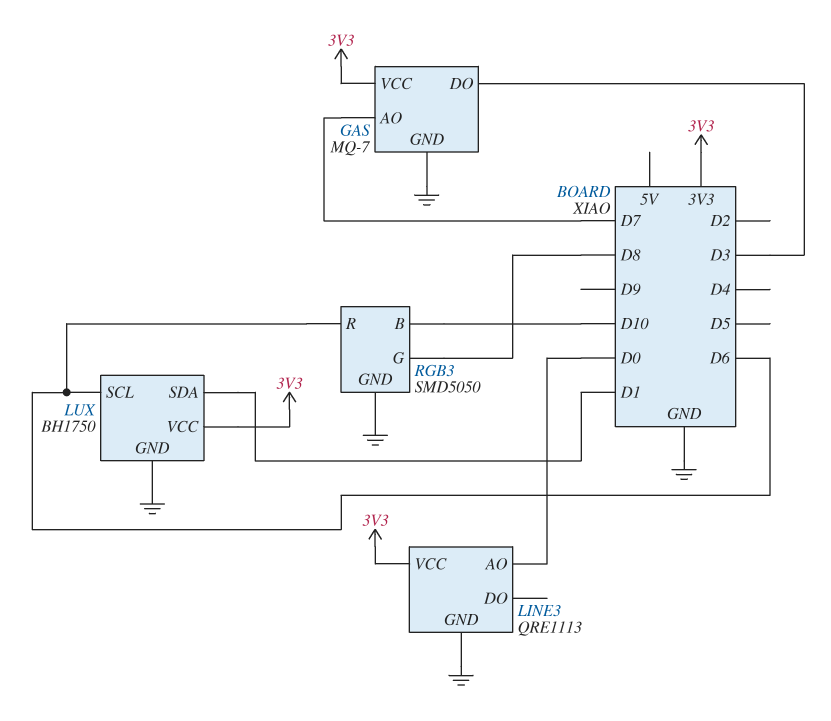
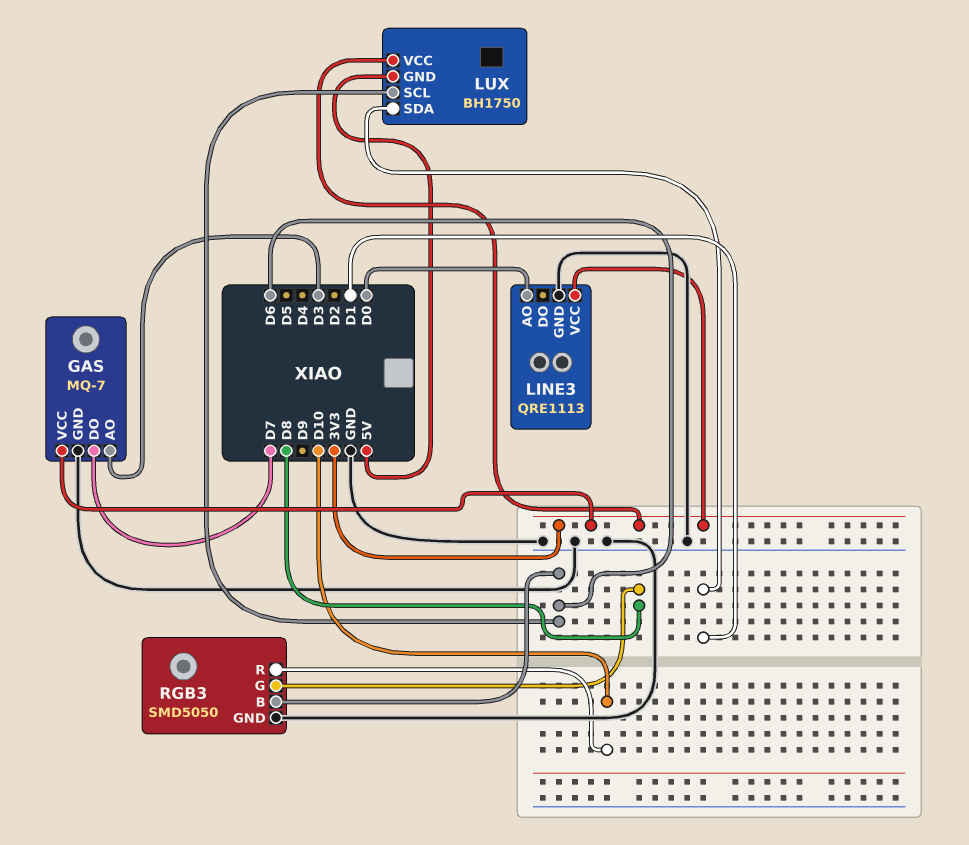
GAS pin AO: D7 -> D3
GAS pin DO: D3 -> D7
LUX pin GND: GND -> 5V
RGB3 pin B: D10 -> D6
RGB3 pin R: D6 -> D10

